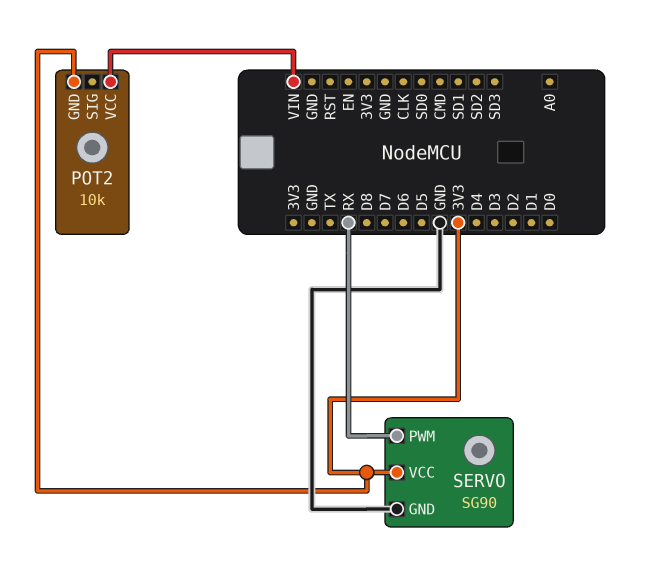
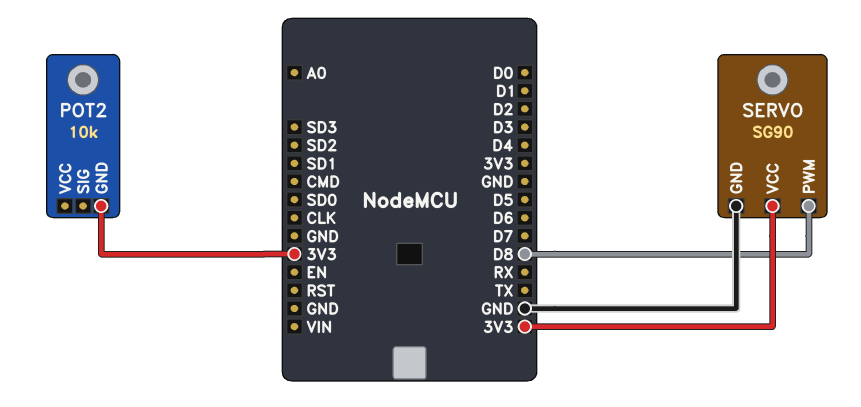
POT2 pin VCC: VIN -> none
SERVO pin PWM: RX -> D8

